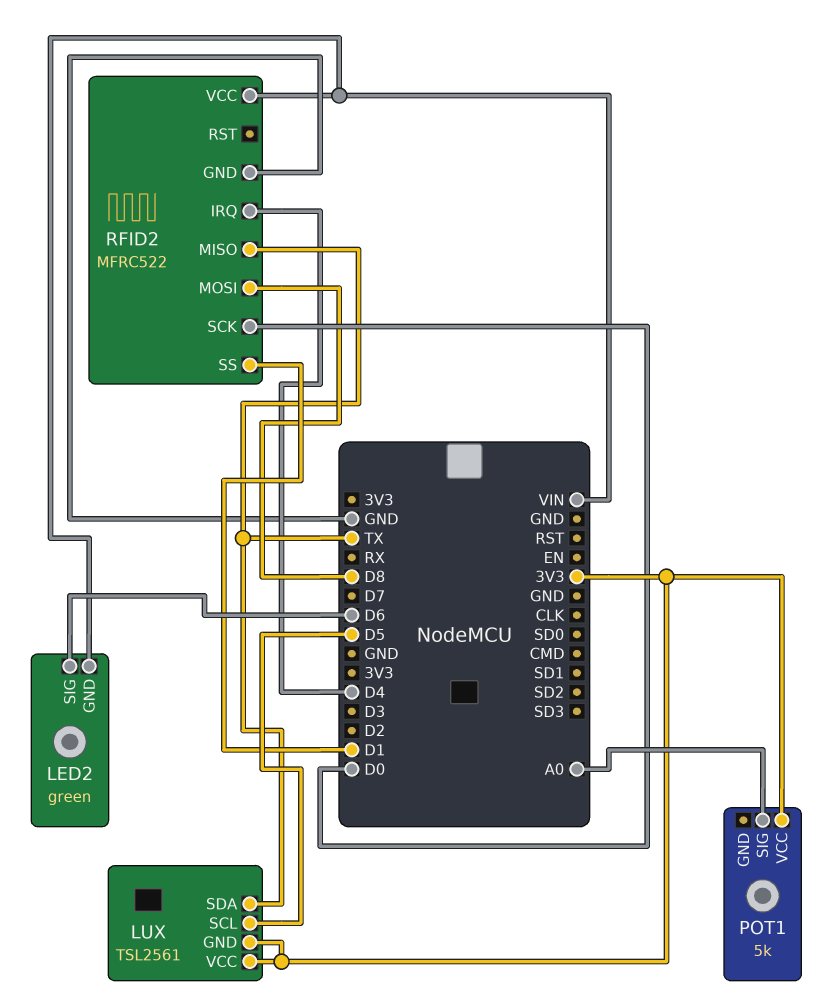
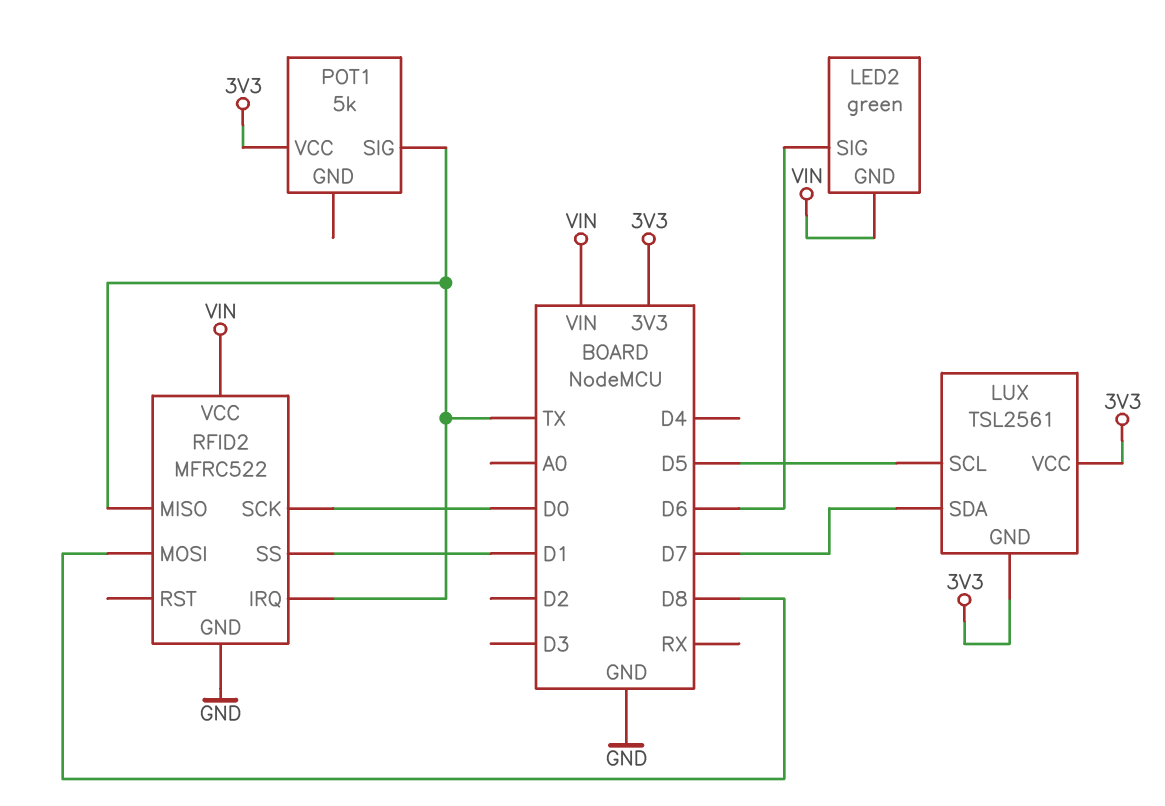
LUX pin SDA: TX -> D7
POT1 pin SIG: A0 -> TX
RFID2 pin IRQ: D4 -> TX

